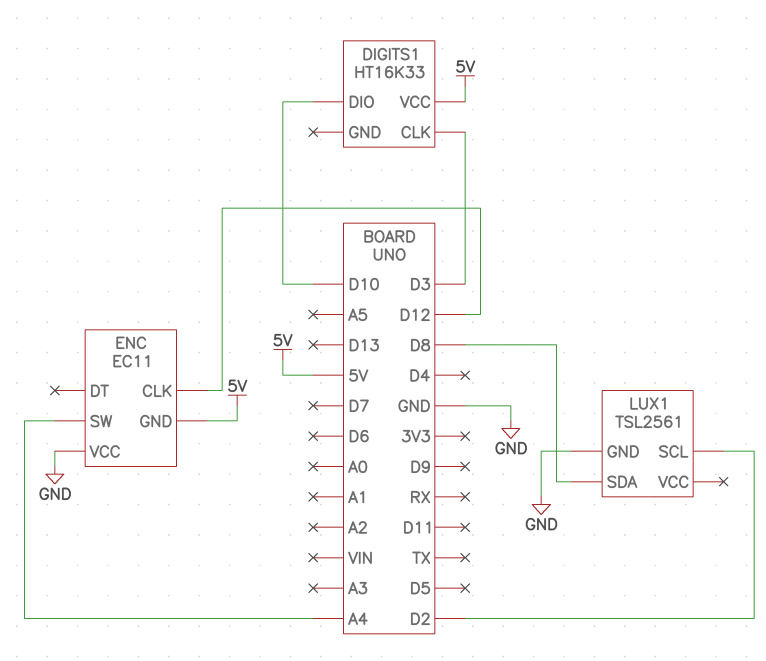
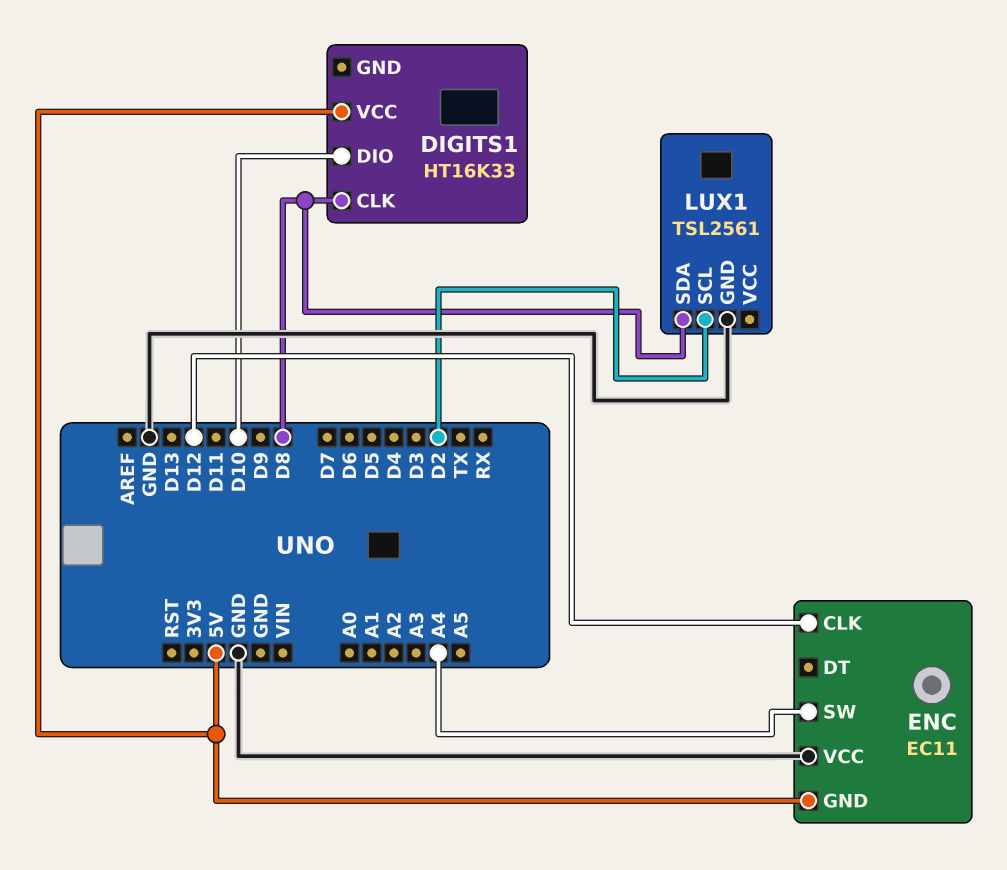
DIGITS1 pin CLK: D3 -> D8

